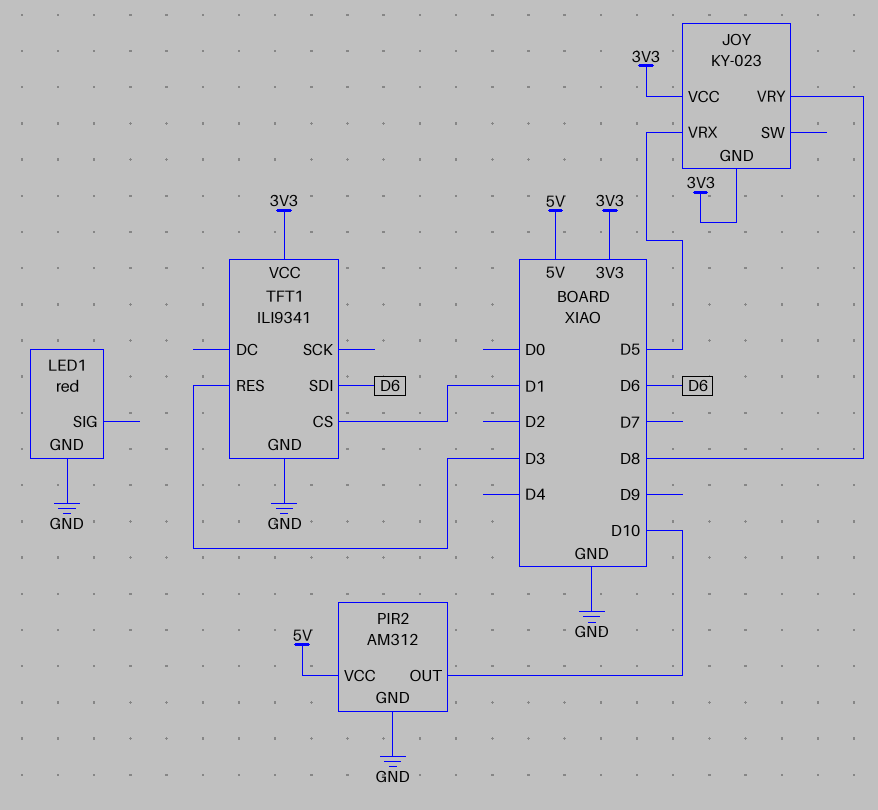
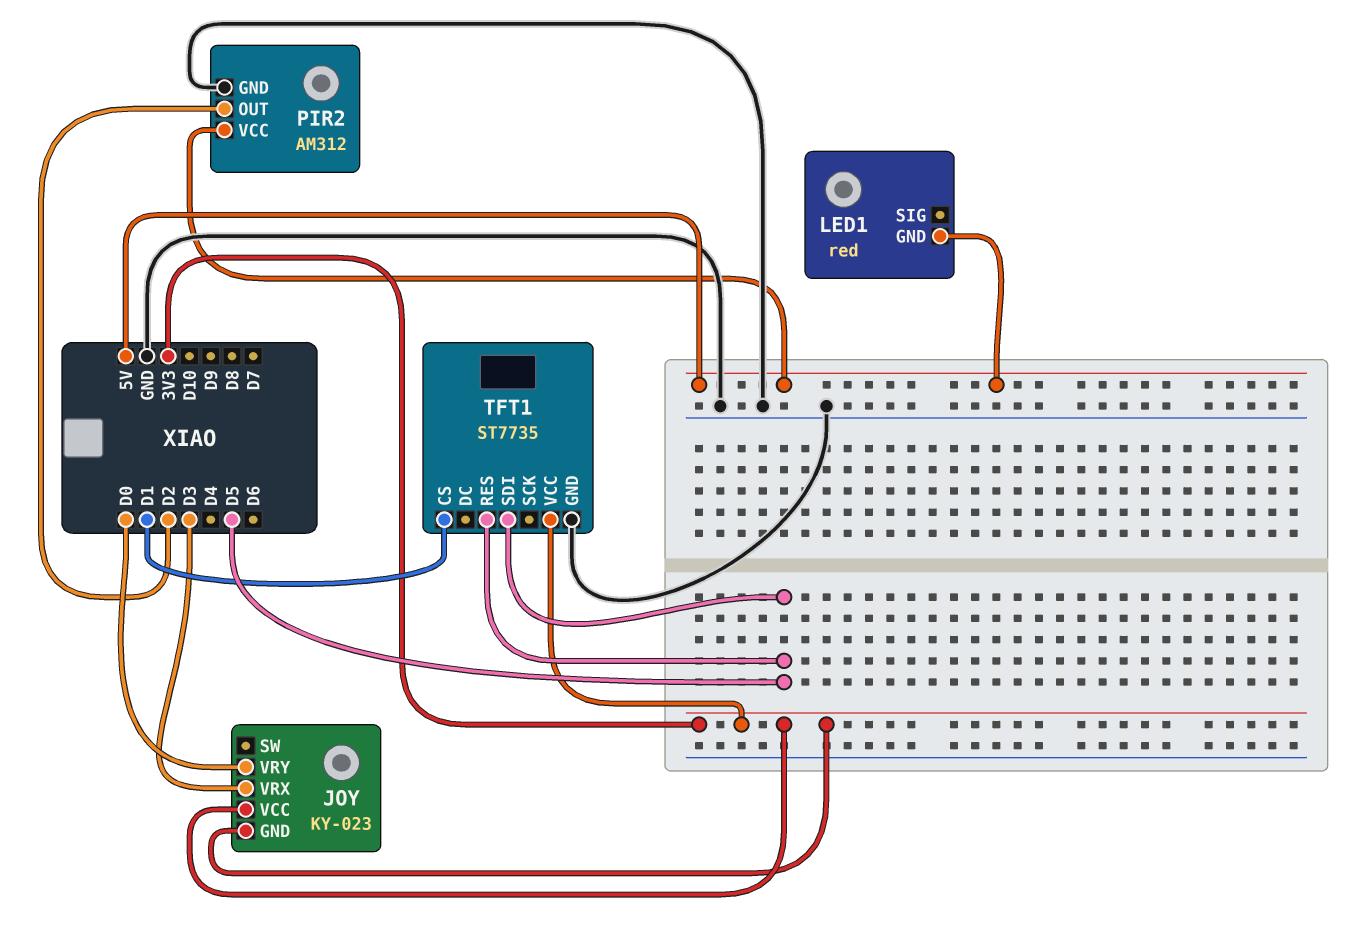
JOY pin VRX: D5 -> D3
JOY pin VRY: D8 -> D0
LED1 pin GND: GND -> 5V
PIR2 pin OUT: D10 -> D2
TFT1: ILI9341 -> ST7735
TFT1 pin RES: D3 -> D5
TFT1 pin SDI: D6 -> D5

